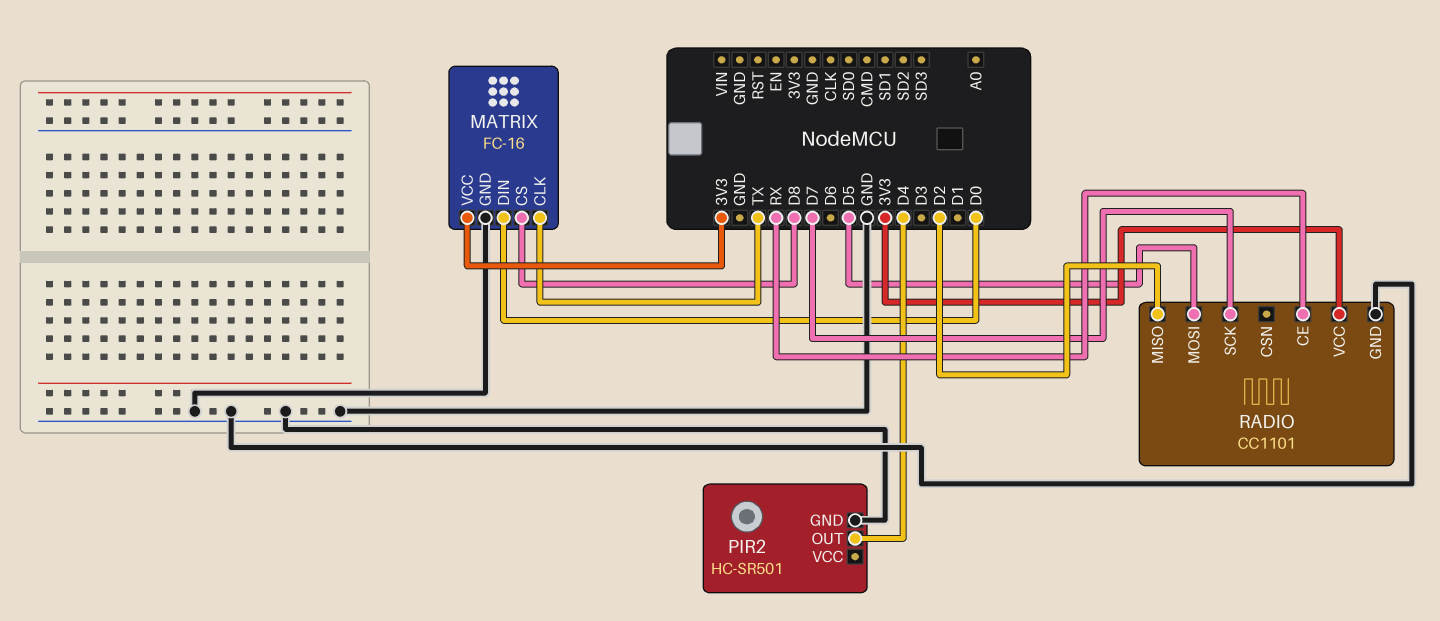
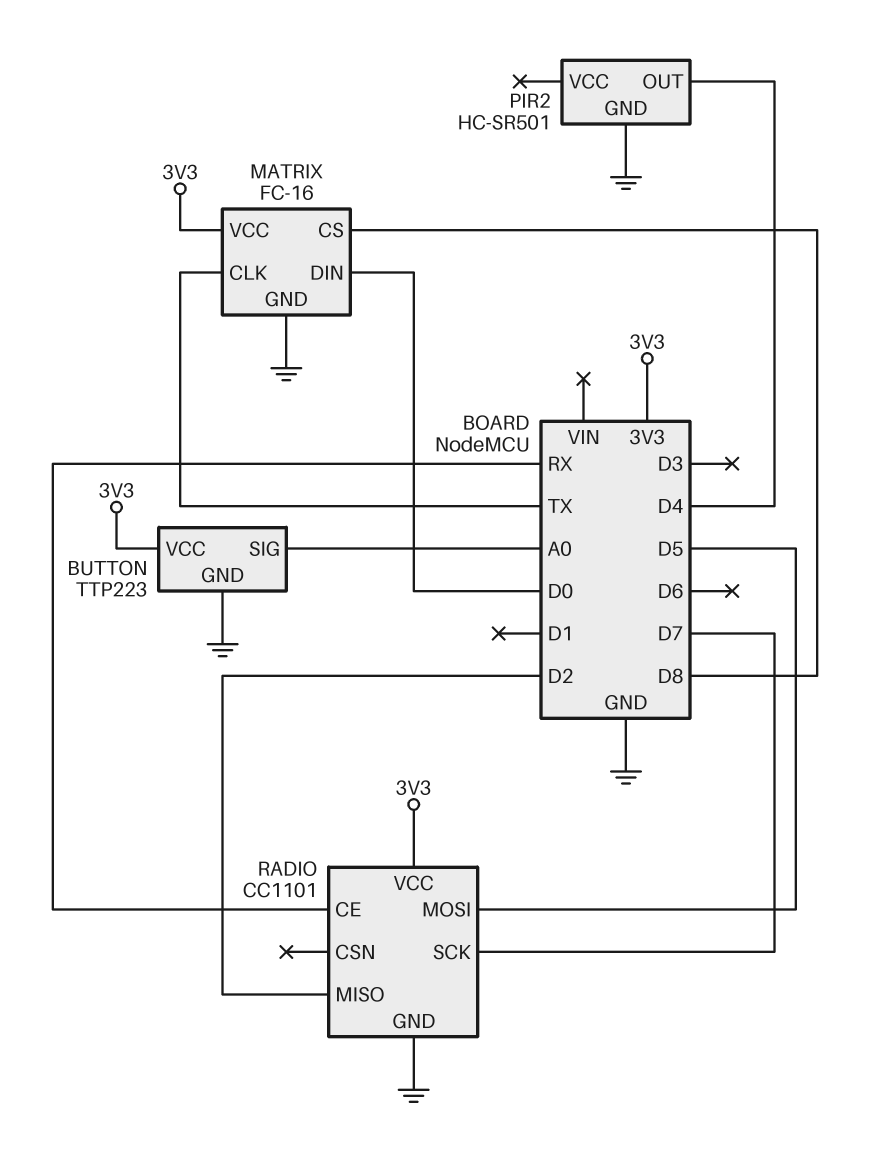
BUTTON: none -> TTP223
BUTTON pin GND: none -> GND
BUTTON pin SIG: none -> A0
BUTTON pin VCC: none -> 3V3

